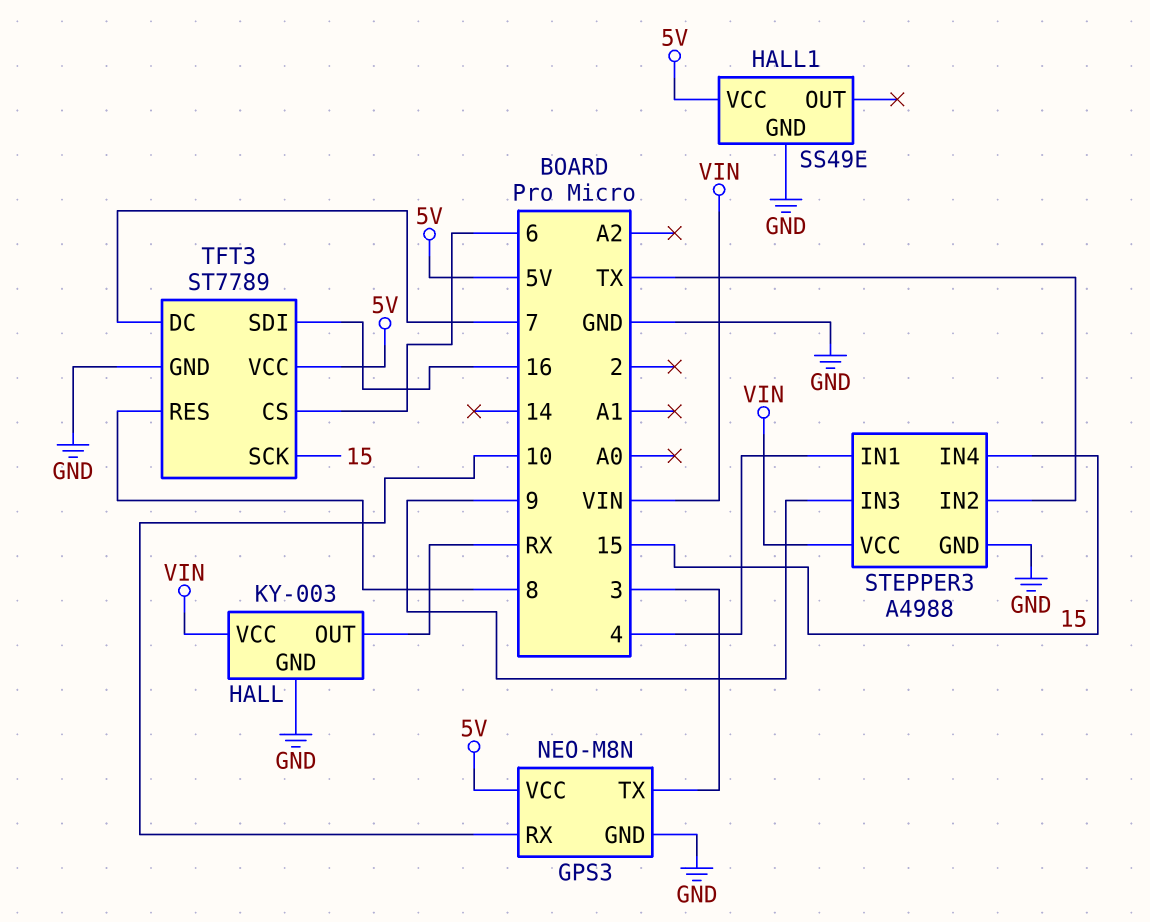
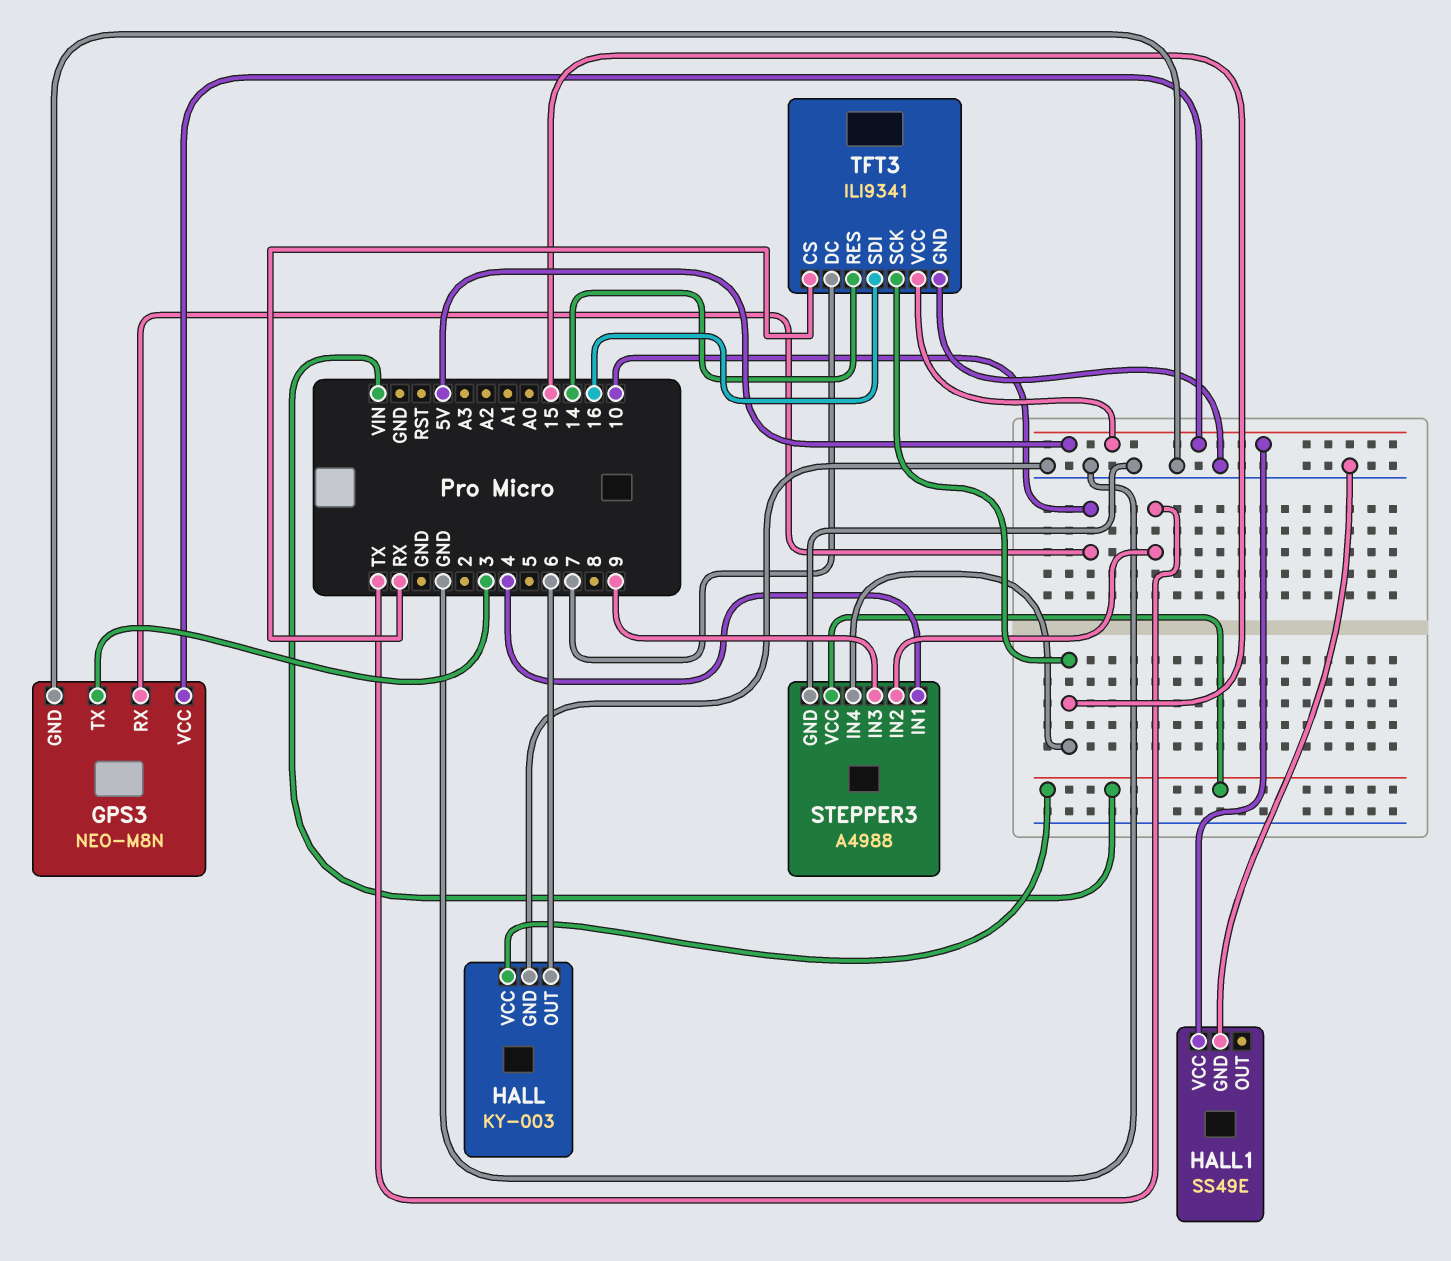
HALL pin OUT: RX -> 6
TFT3: ST7789 -> ILI9341
TFT3 pin CS: 6 -> RX
TFT3 pin RES: 8 -> 14

